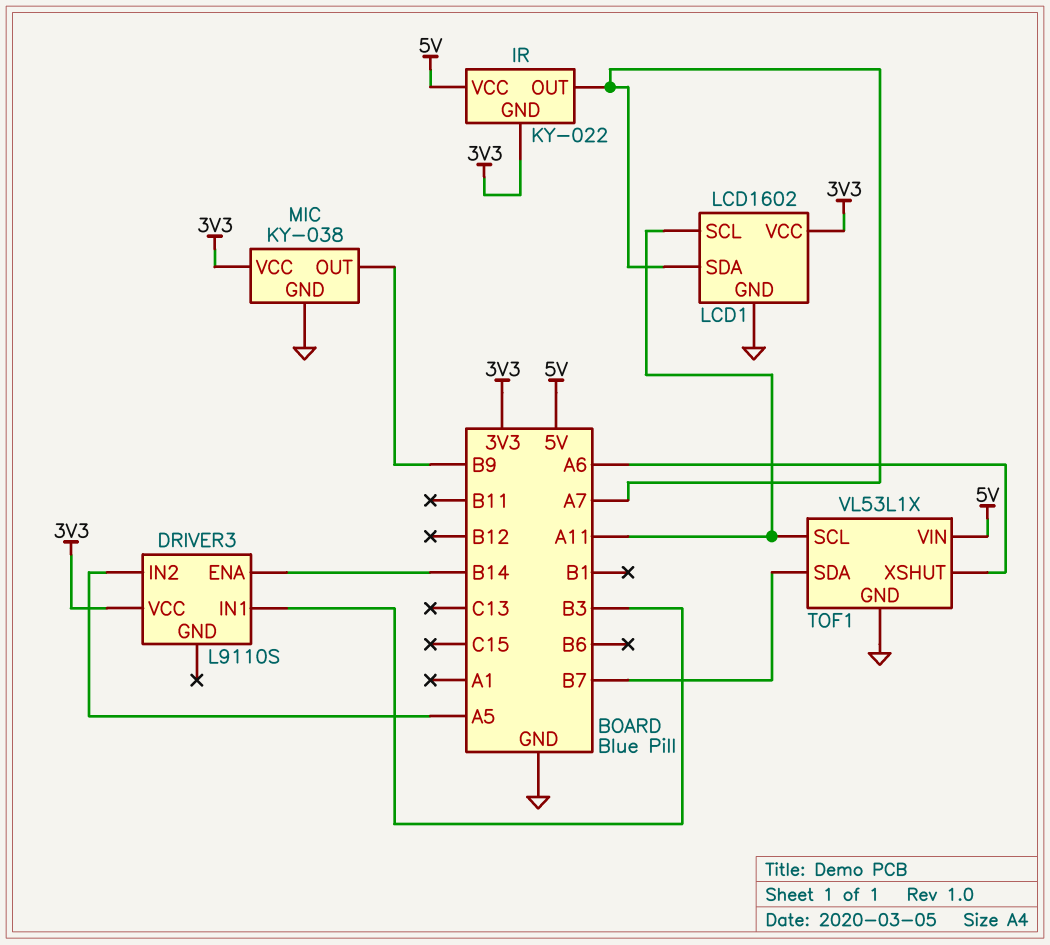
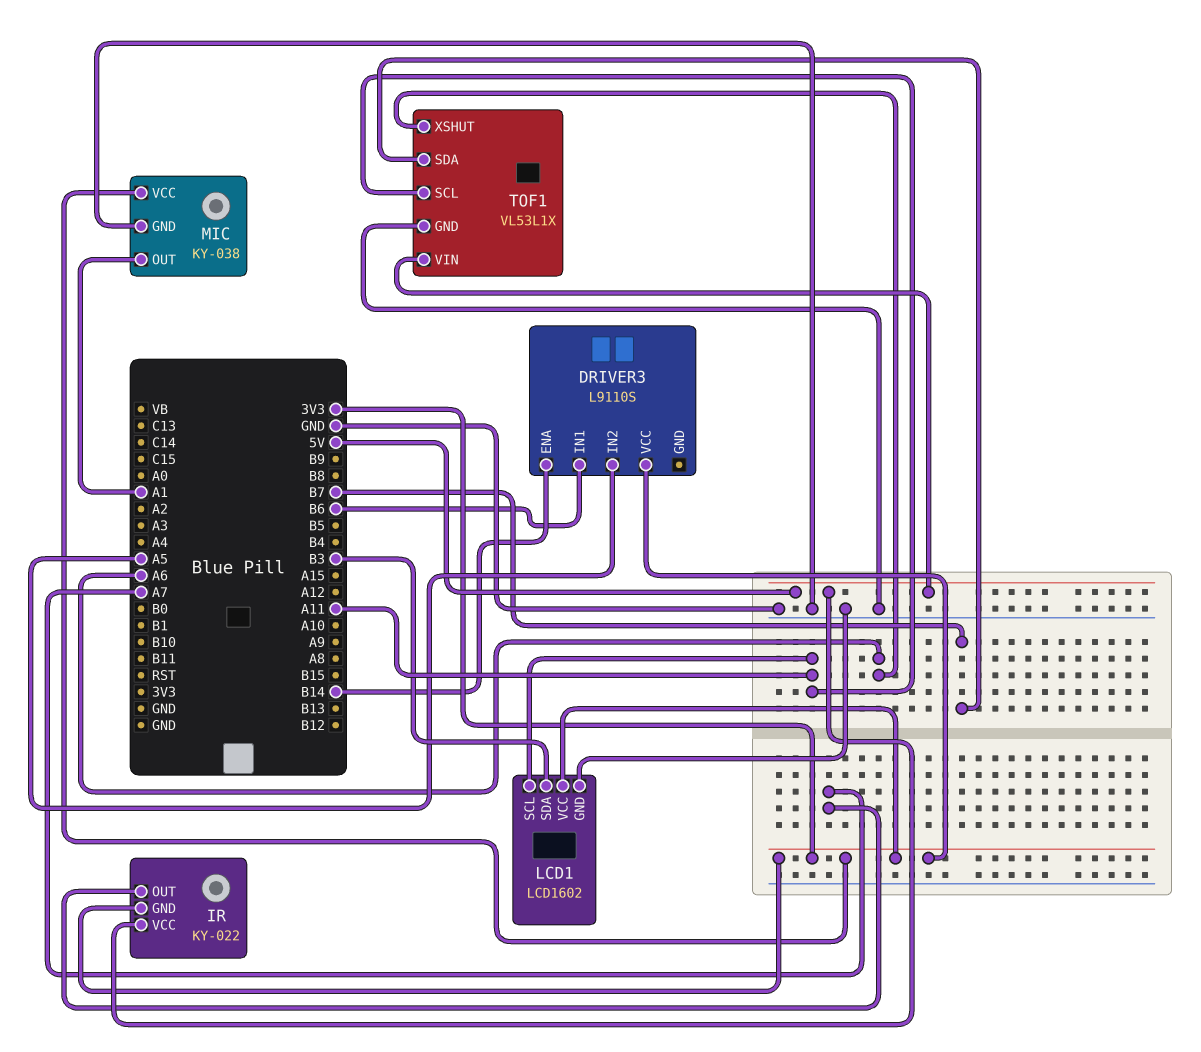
DRIVER3 pin IN1: B3 -> B6
LCD1 pin SDA: A7 -> B3
MIC pin OUT: B9 -> A1

